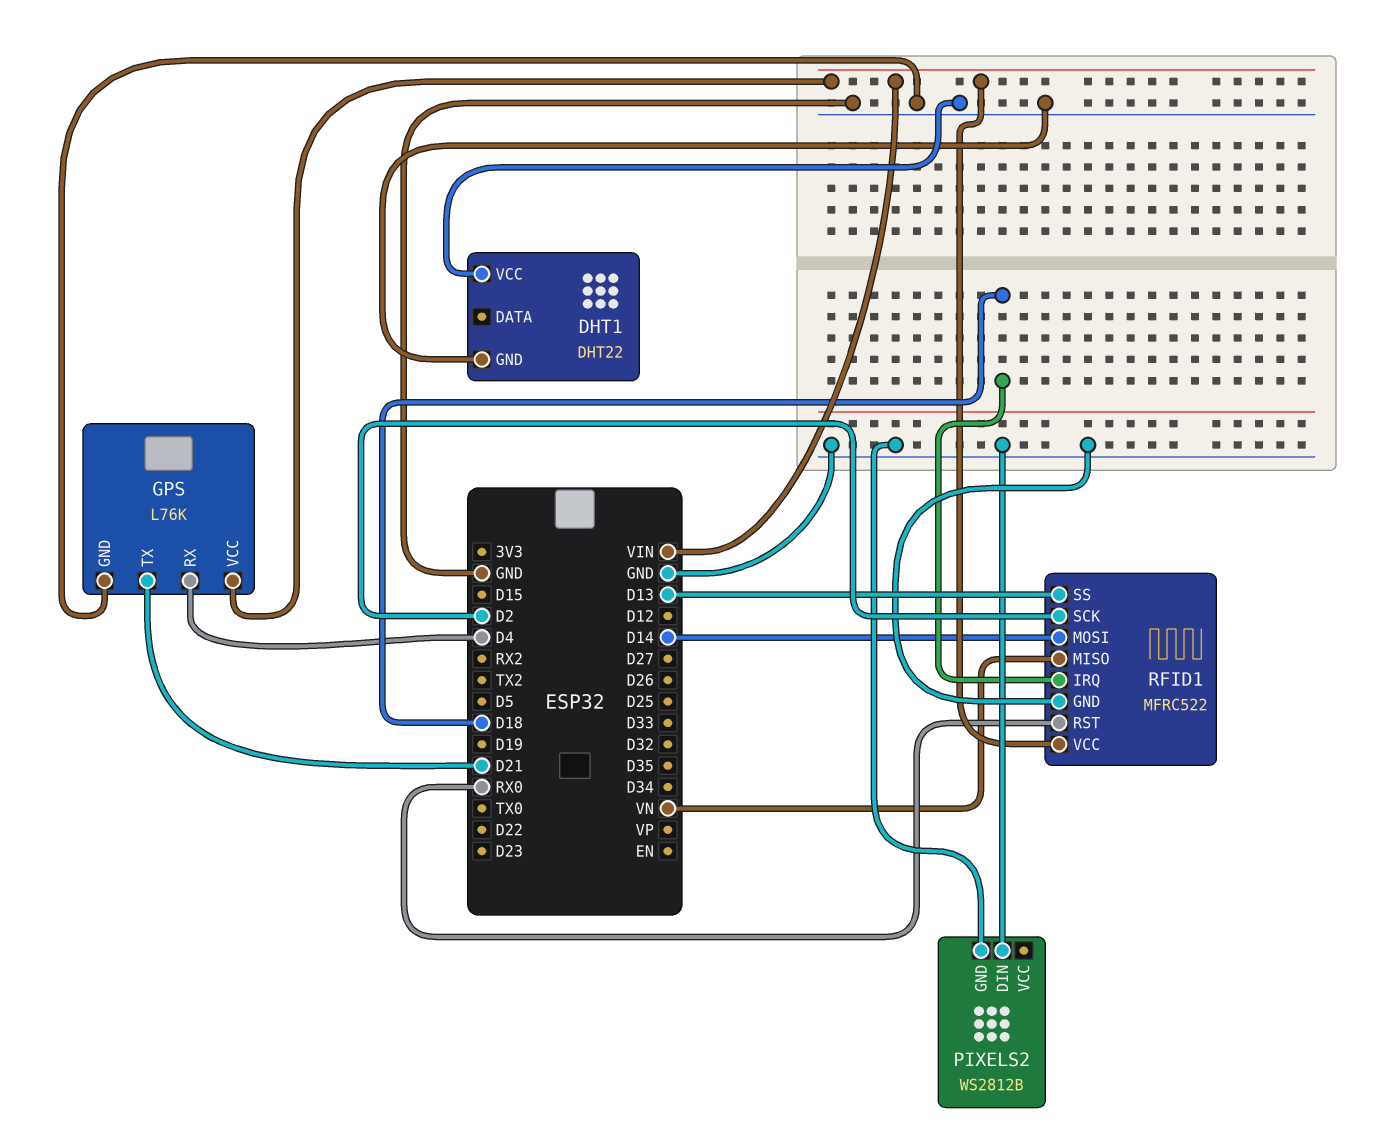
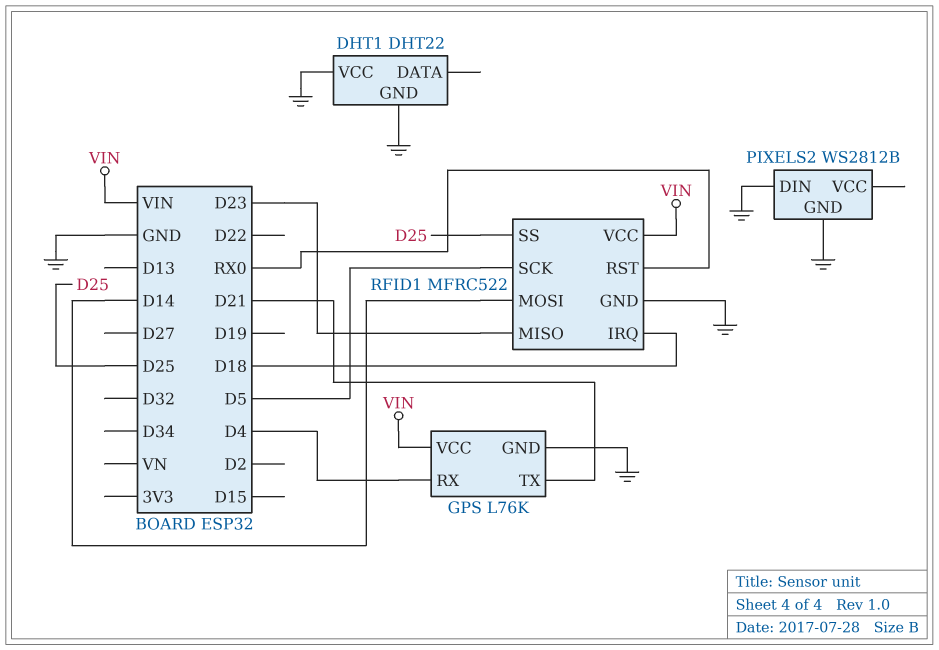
RFID1 pin MISO: VN -> D23
RFID1 pin SCK: D2 -> D5
RFID1 pin SS: D13 -> D25

